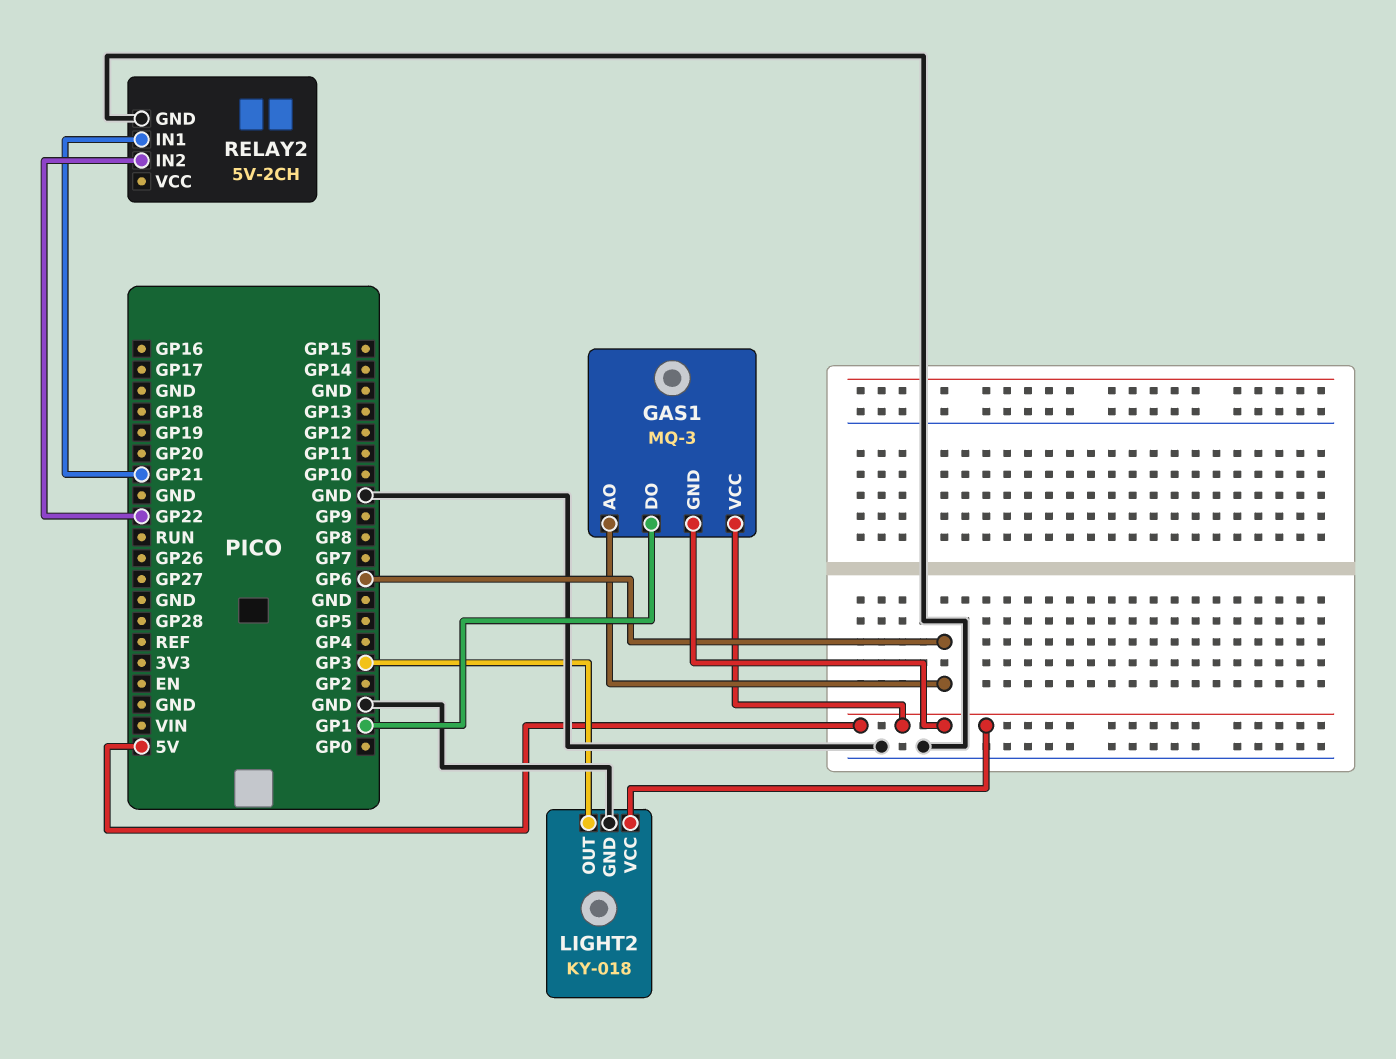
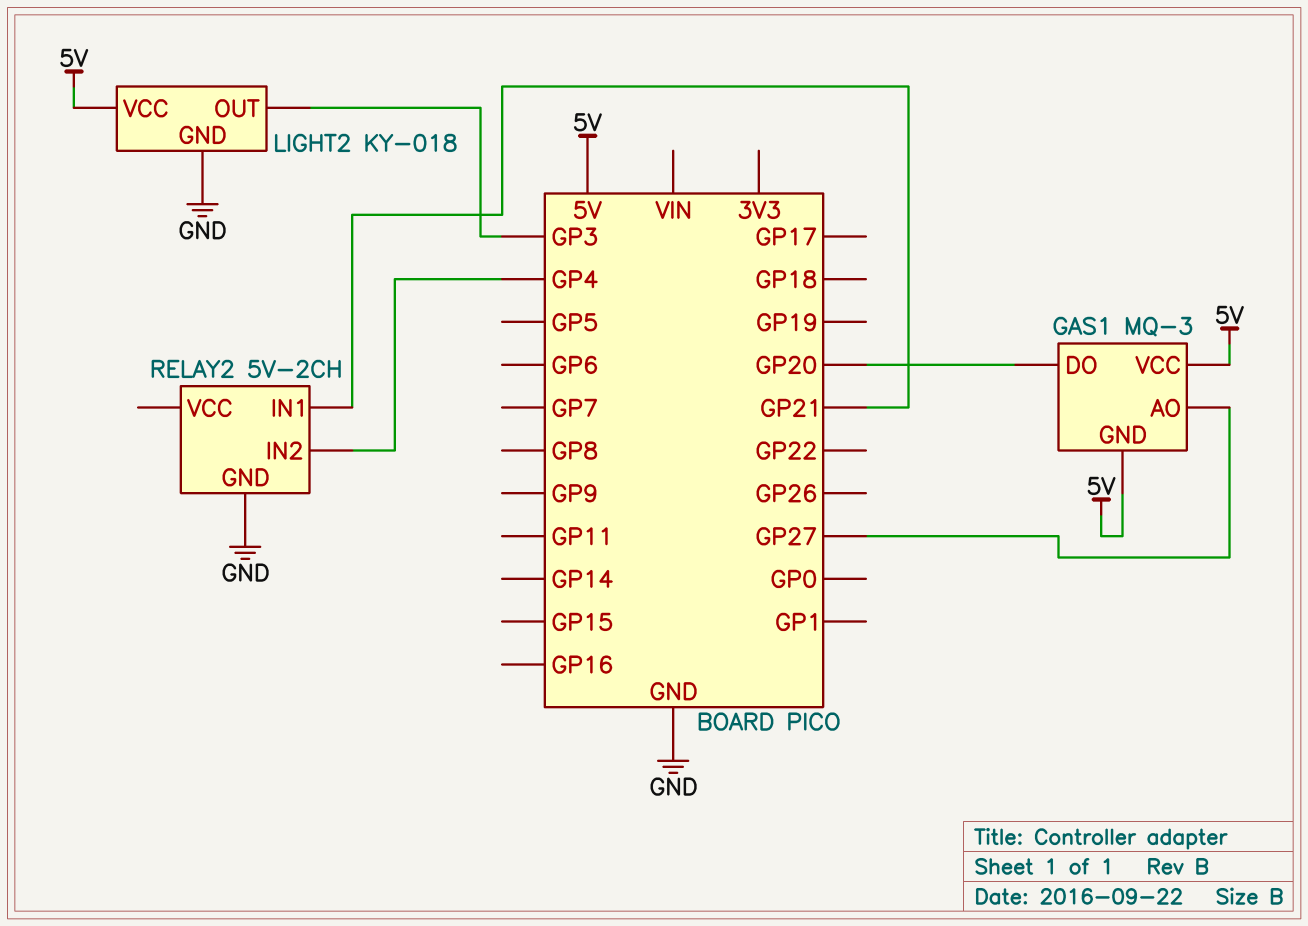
GAS1 pin AO: GP6 -> GP27
GAS1 pin DO: GP1 -> GP20
RELAY2 pin IN2: GP22 -> GP4

